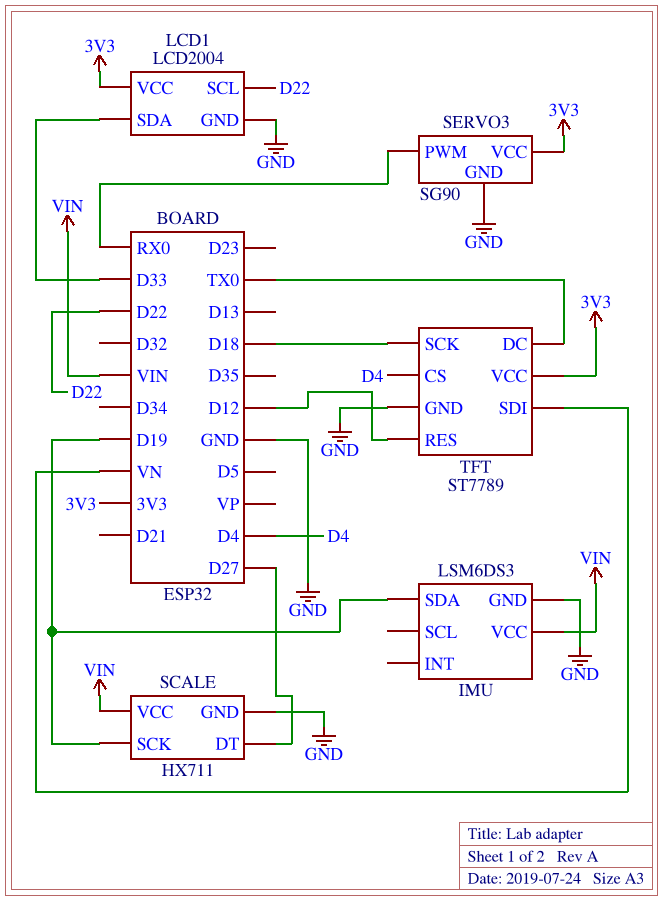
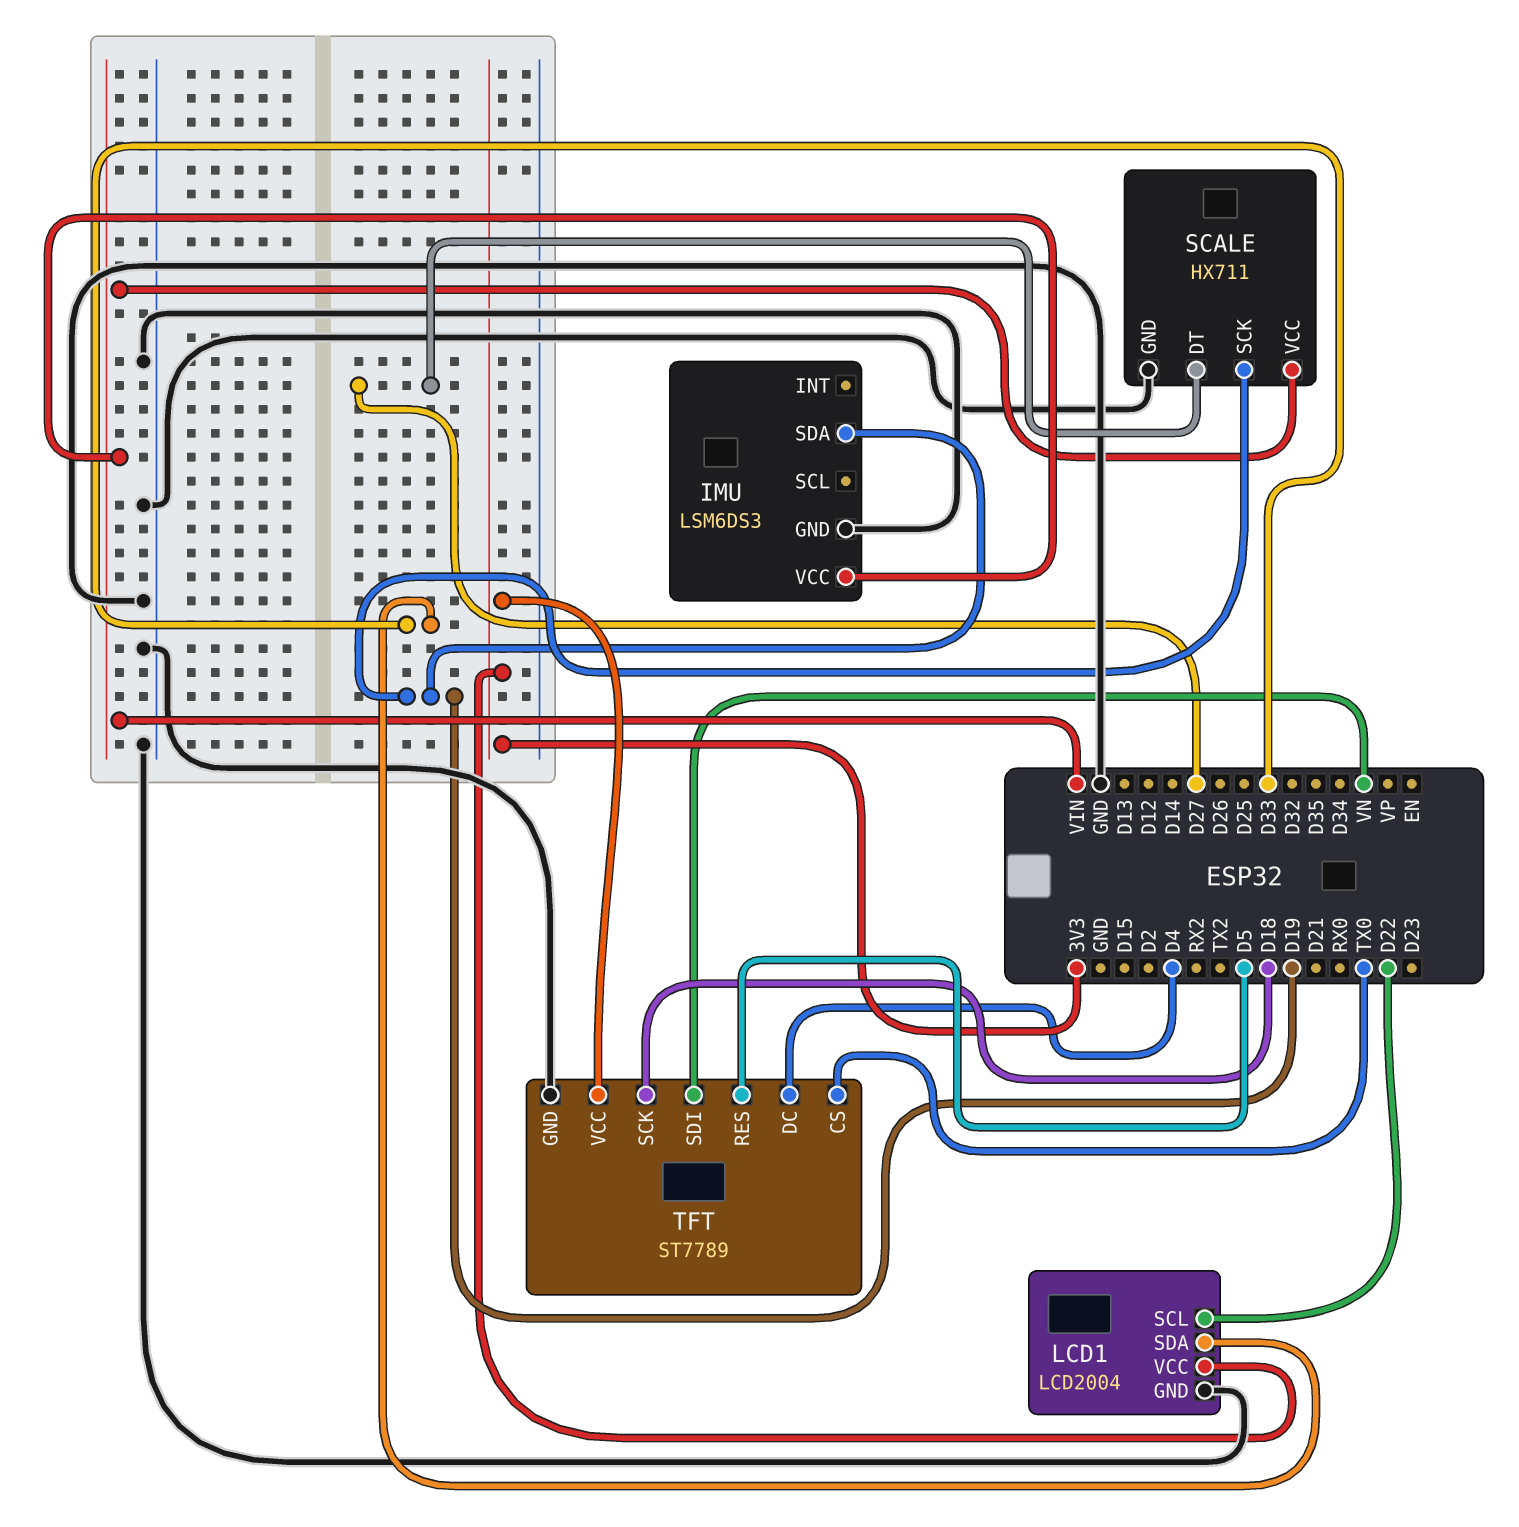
SERVO3: SG90 -> none
SERVO3 pin GND: GND -> none
SERVO3 pin PWM: RX0 -> none
SERVO3 pin VCC: 3V3 -> none
TFT pin CS: D4 -> TX0
TFT pin DC: TX0 -> D4
TFT pin RES: D12 -> D5

